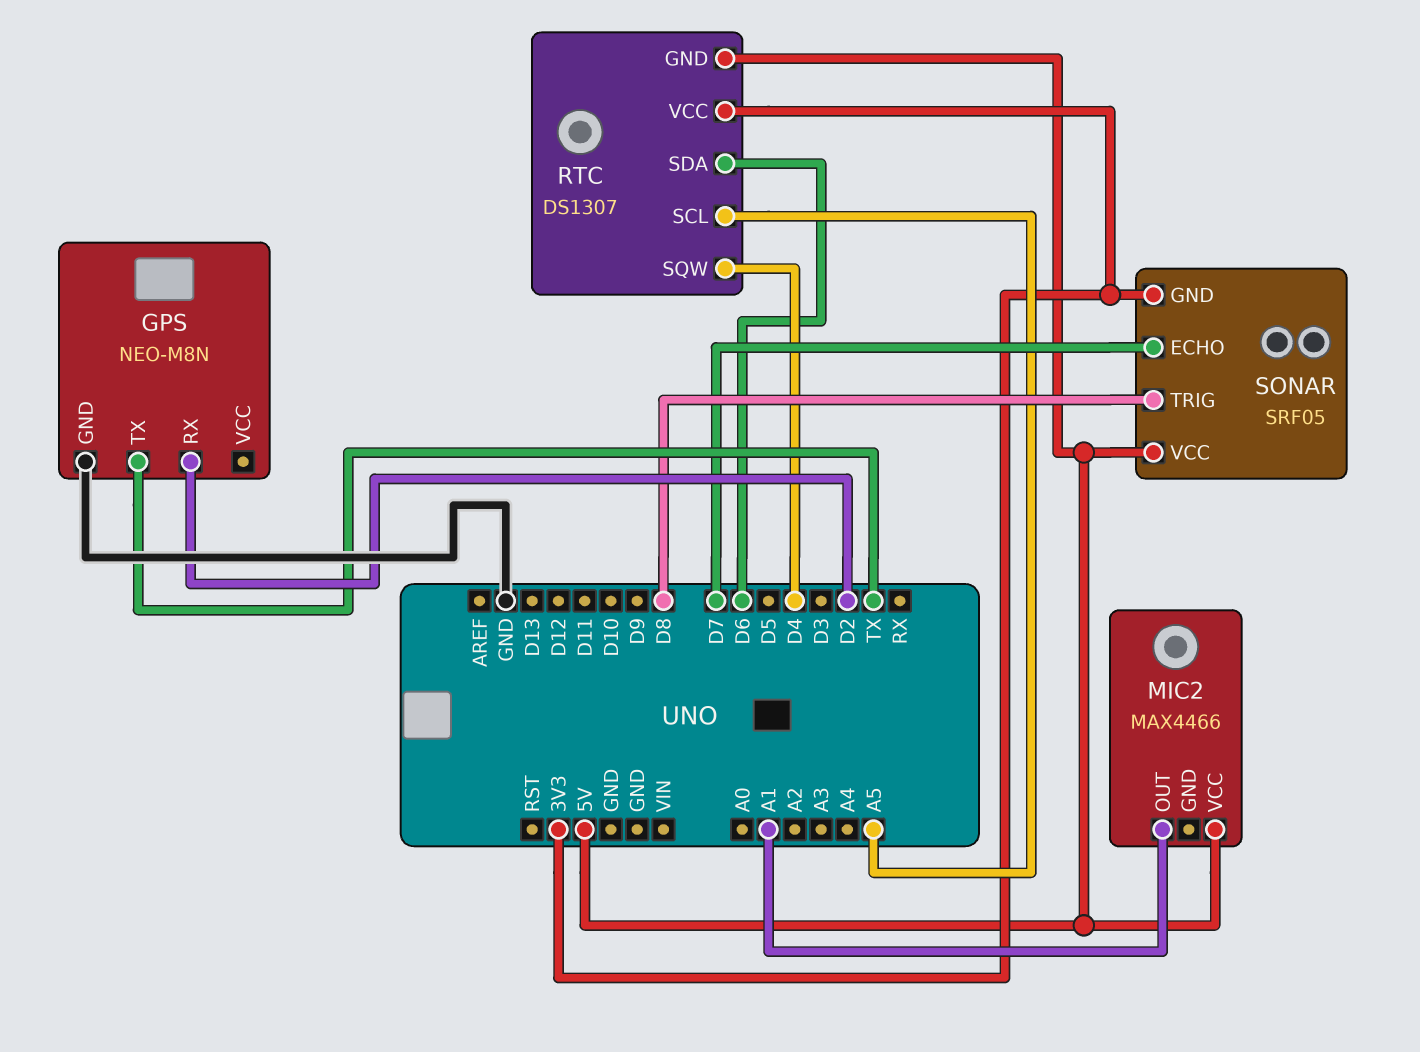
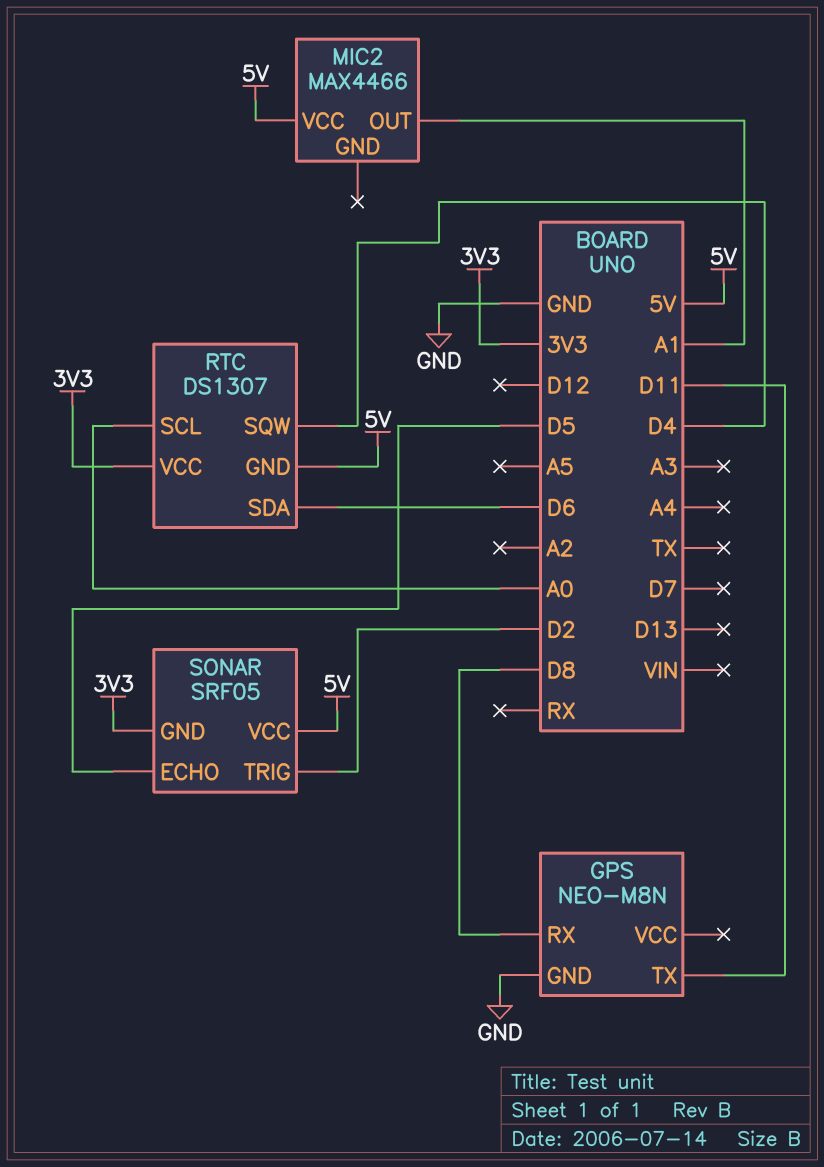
GPS pin RX: D2 -> D8
GPS pin TX: TX -> D11
RTC pin SCL: A5 -> A0
SONAR pin ECHO: D7 -> D5
SONAR pin TRIG: D8 -> D2

